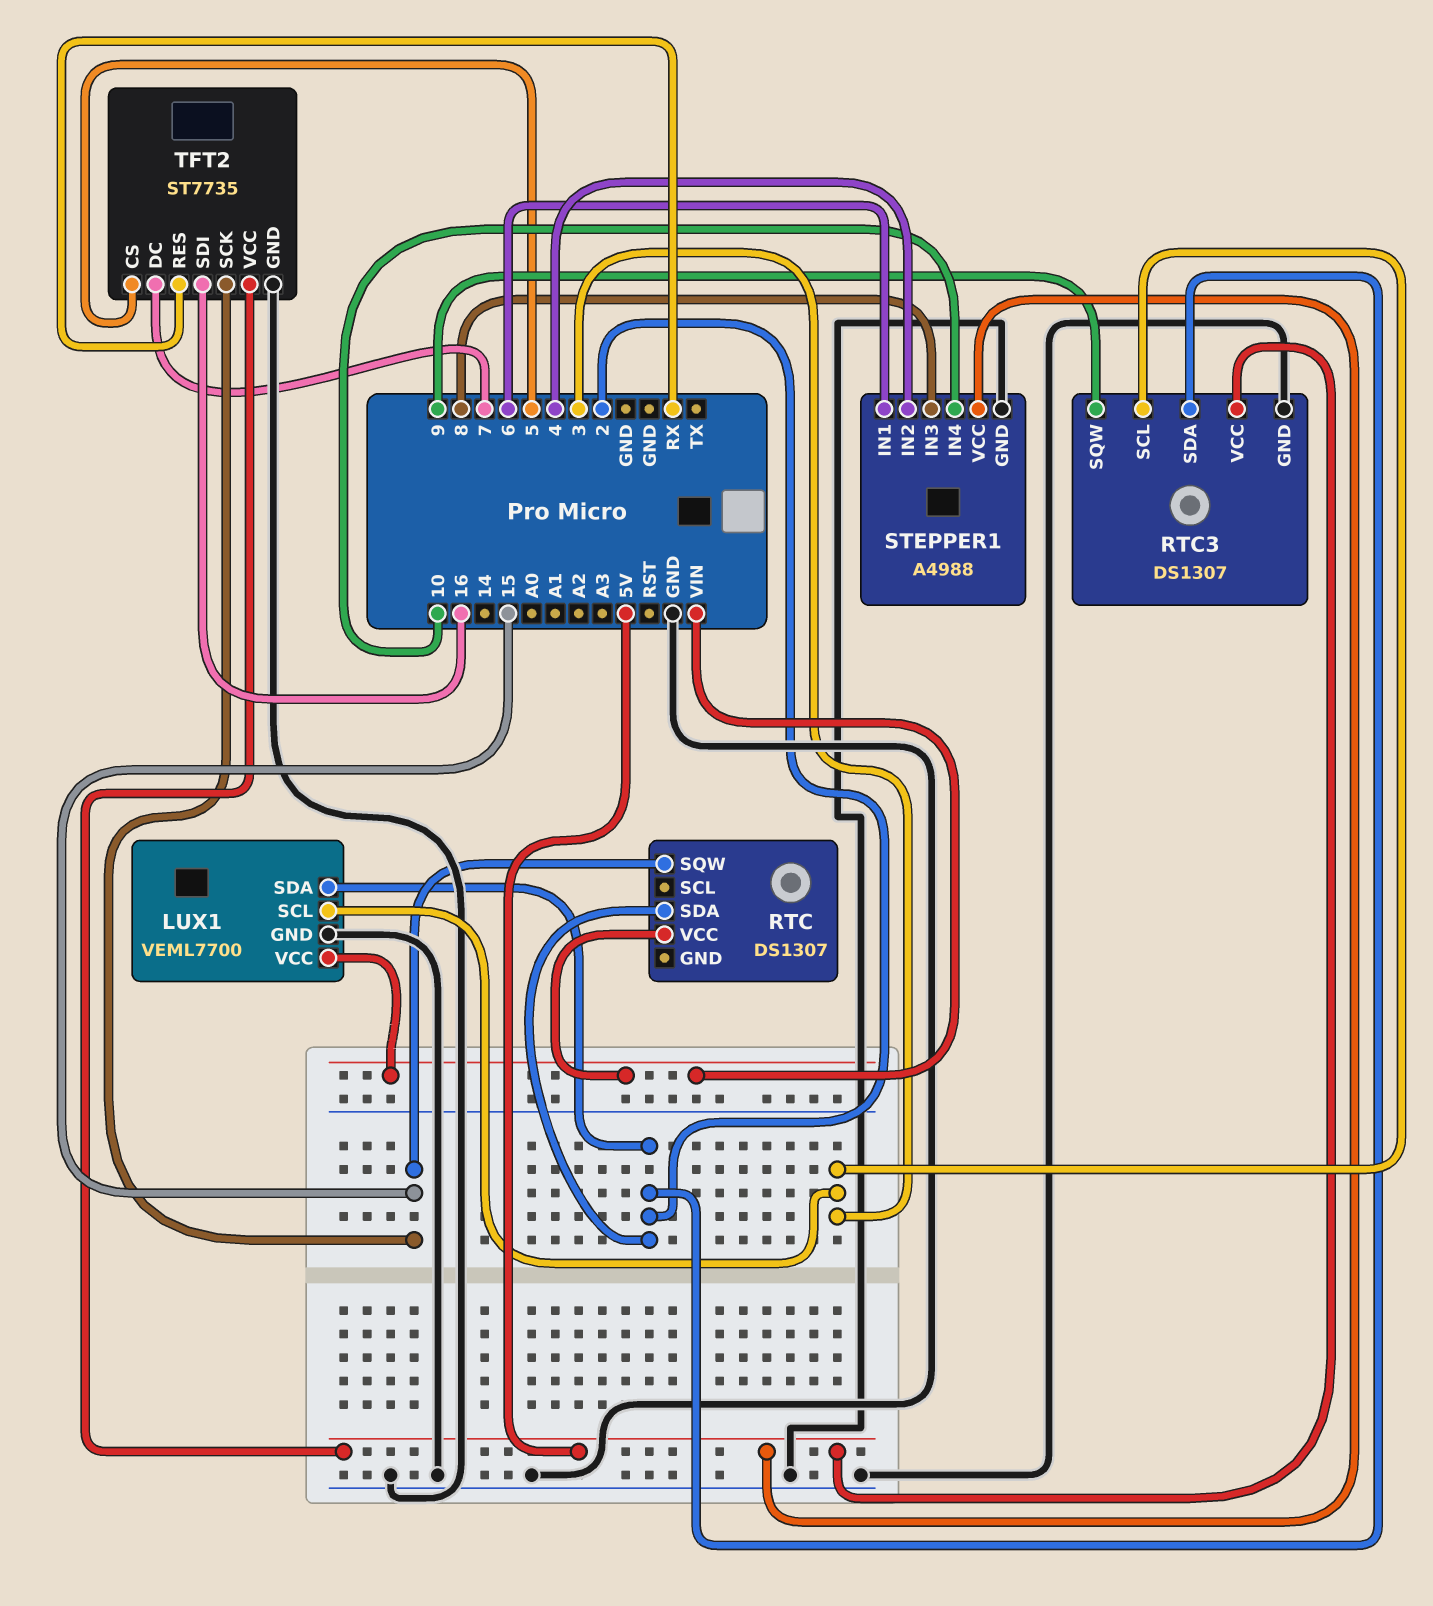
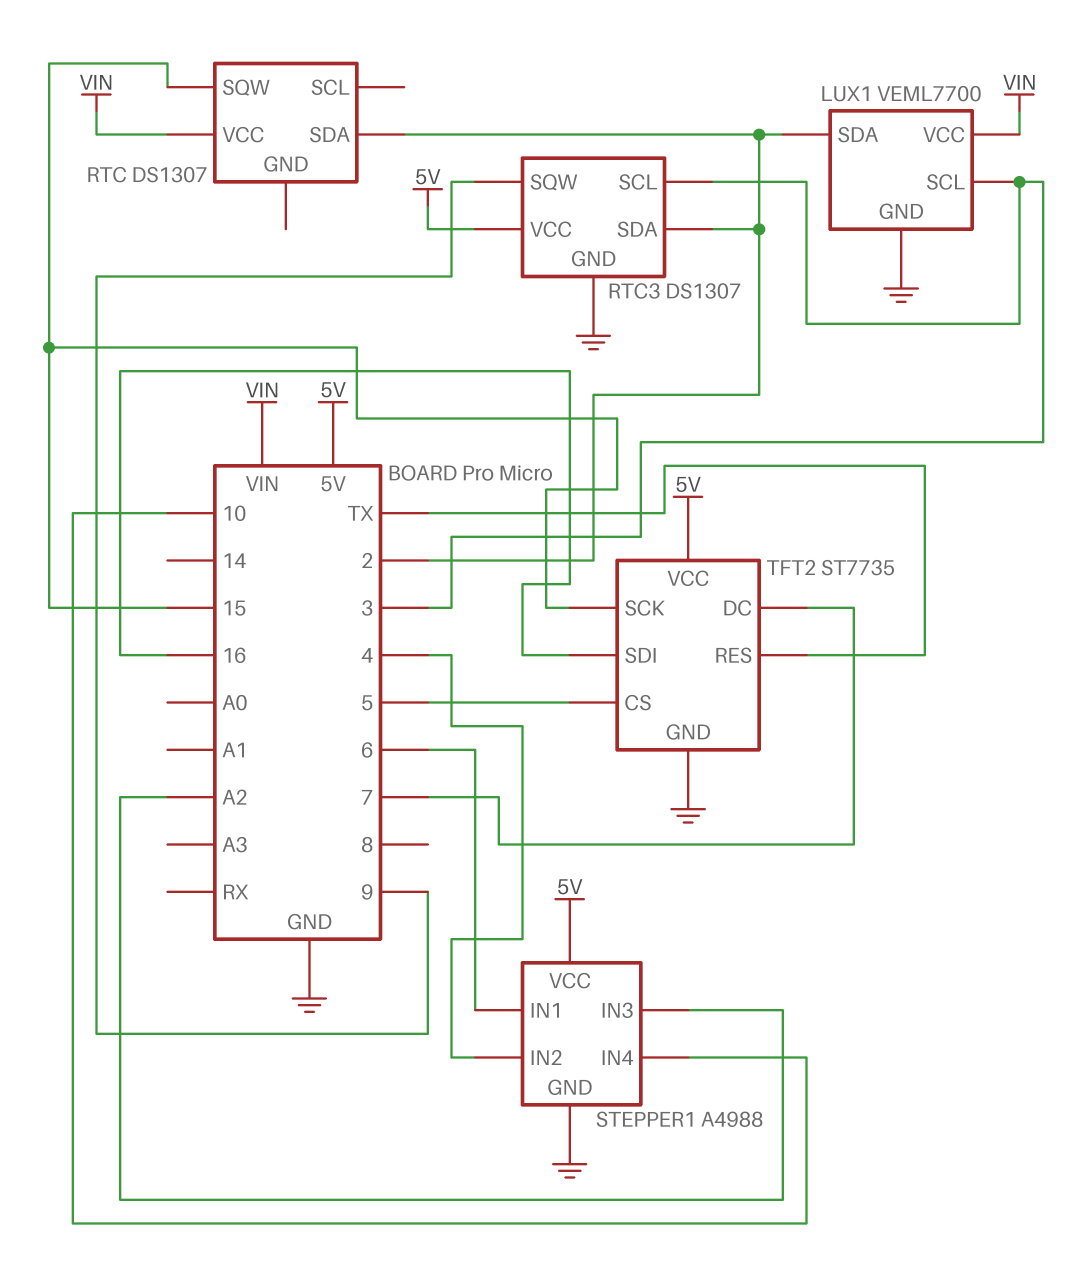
STEPPER1 pin IN3: 8 -> A2
TFT2 pin RES: RX -> TX

